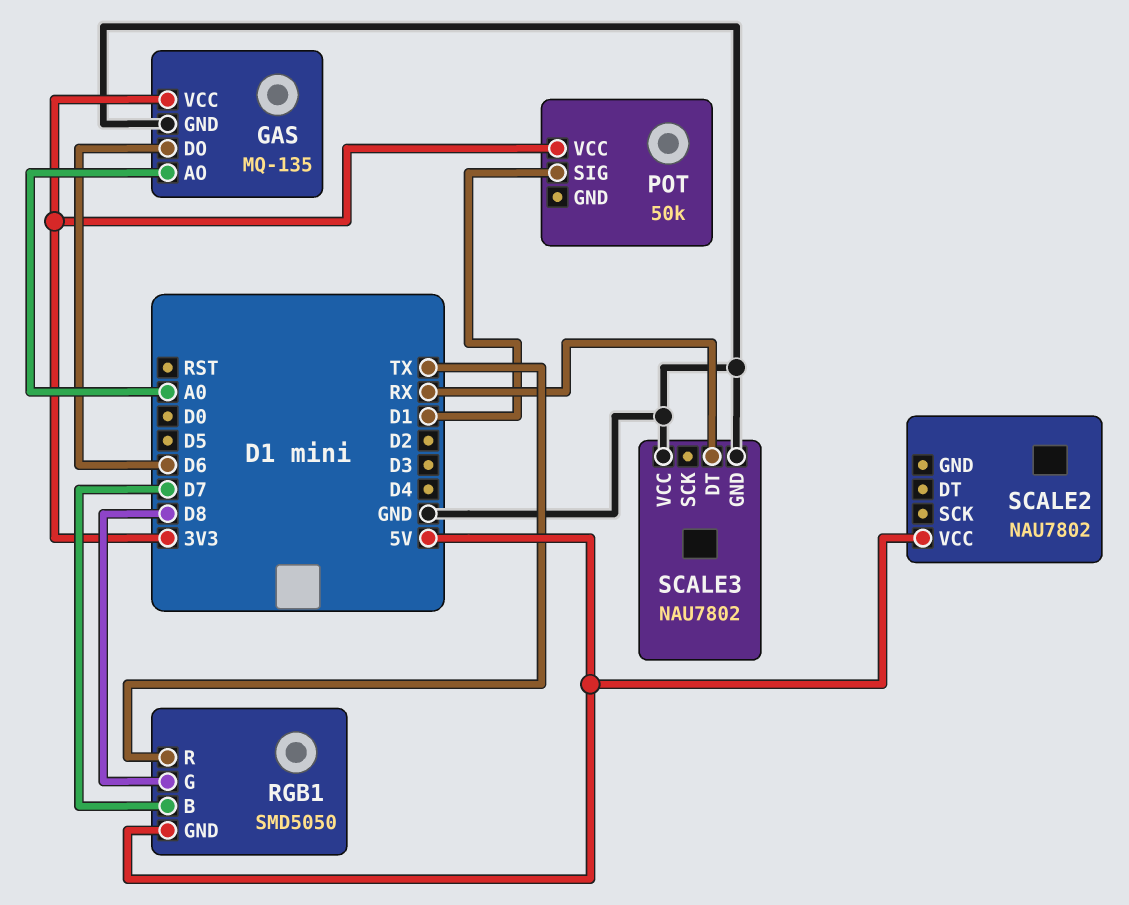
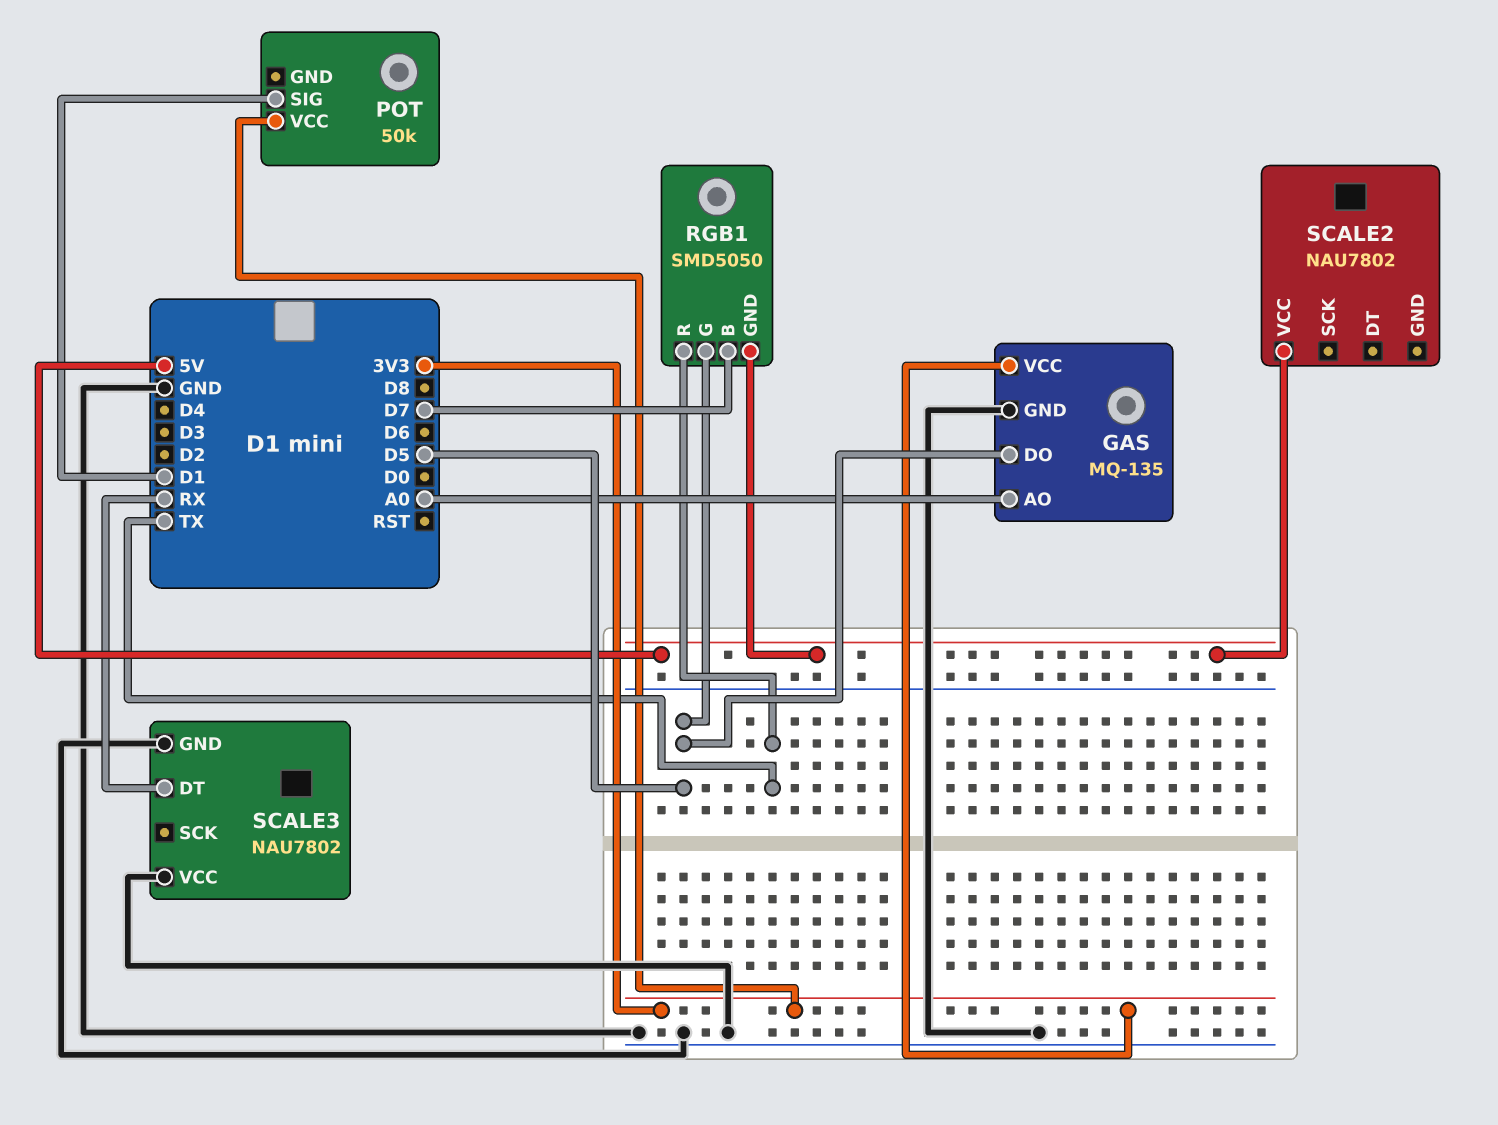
GAS pin DO: D6 -> D5
RGB1 pin G: D8 -> D5

